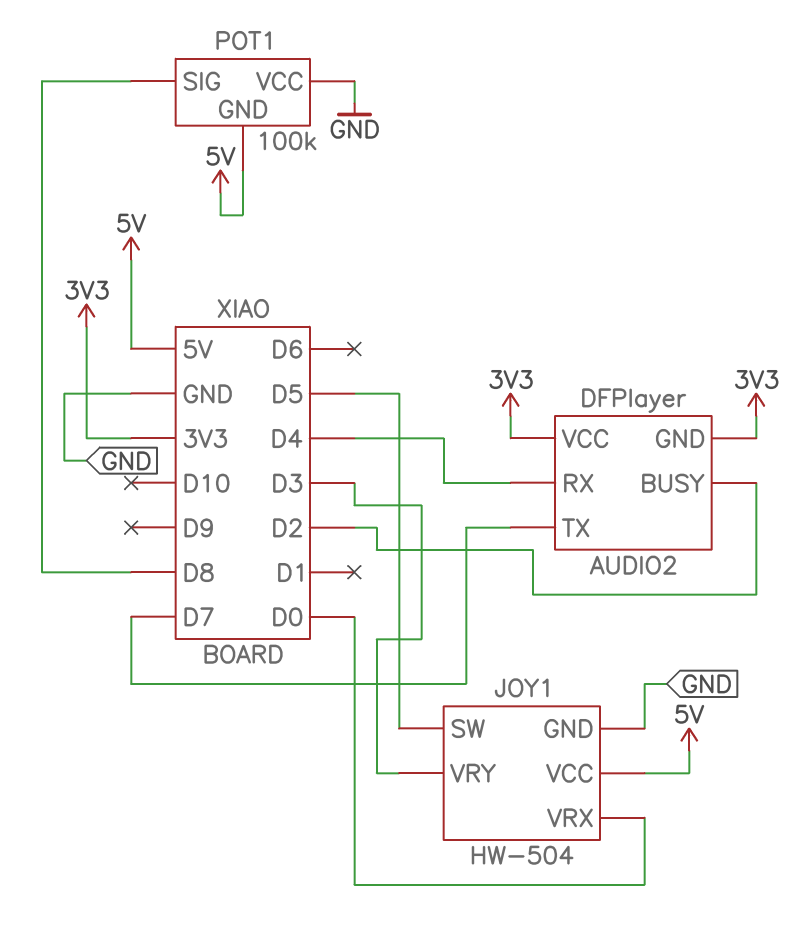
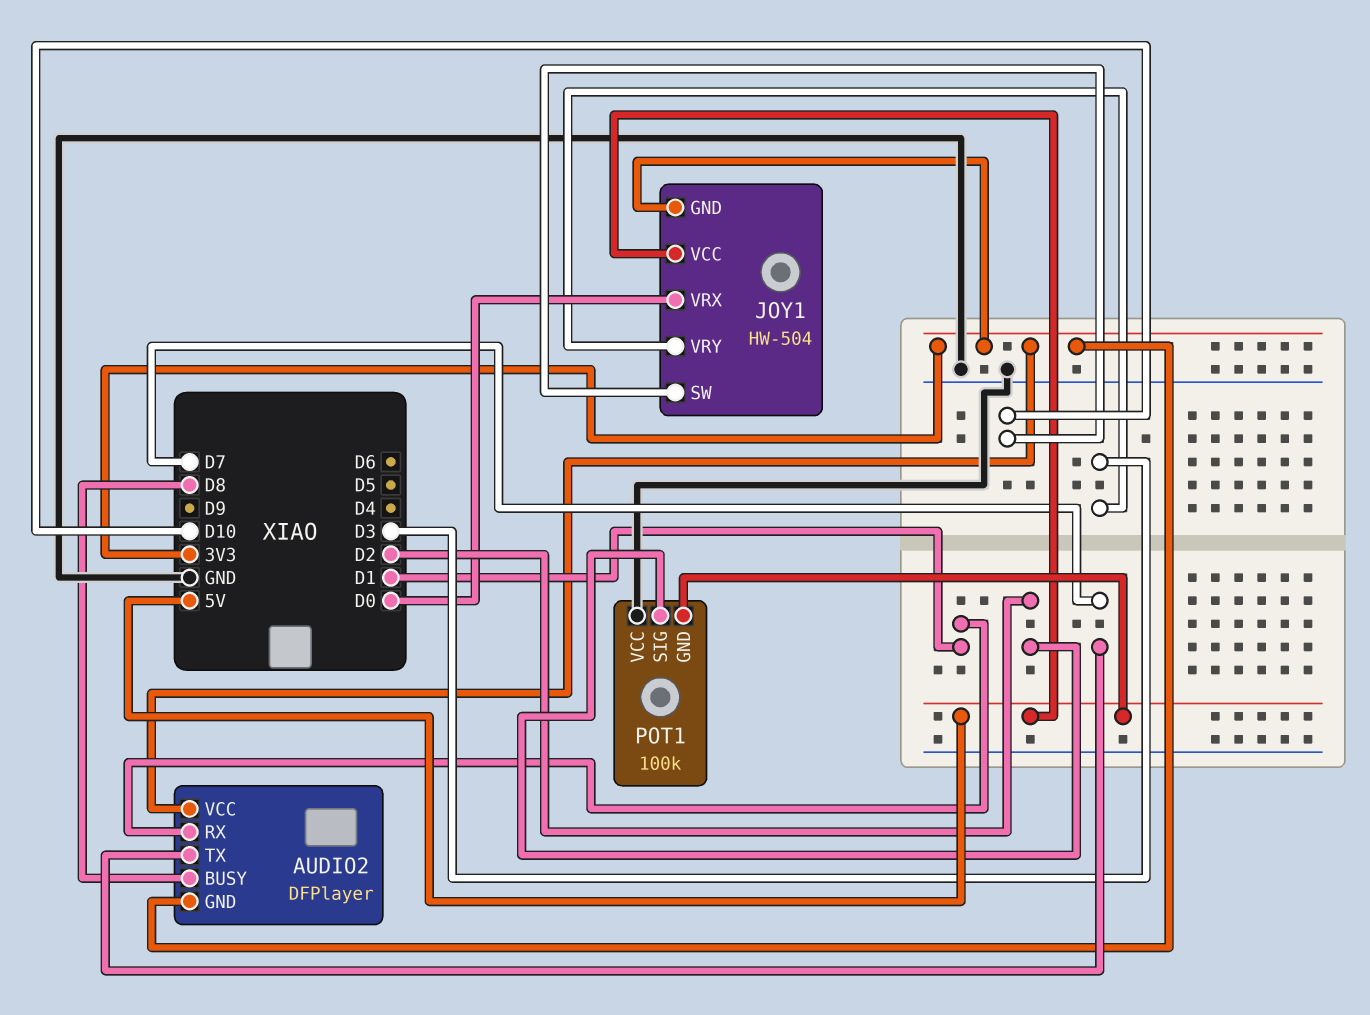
AUDIO2 pin BUSY: D2 -> D8
AUDIO2 pin RX: D4 -> D1
JOY1 pin GND: GND -> 3V3
JOY1 pin SW: D5 -> D10
POT1 pin SIG: D8 -> D2

